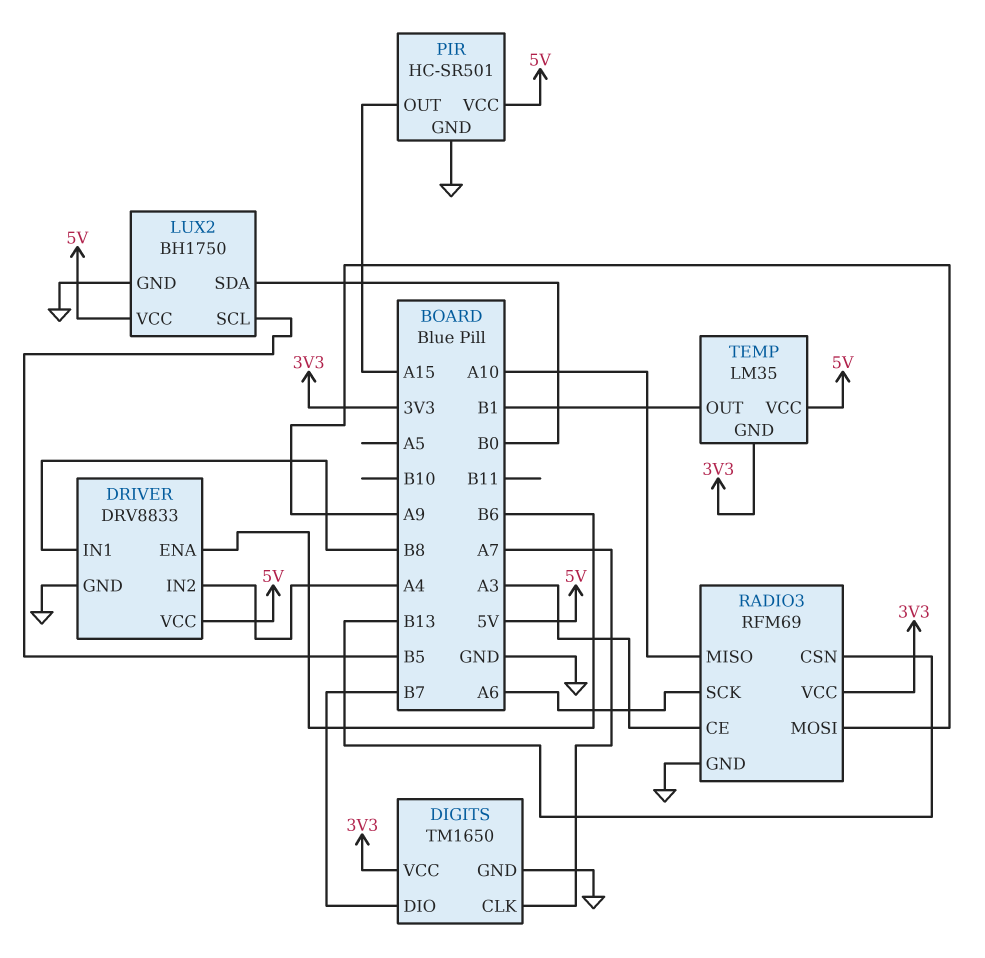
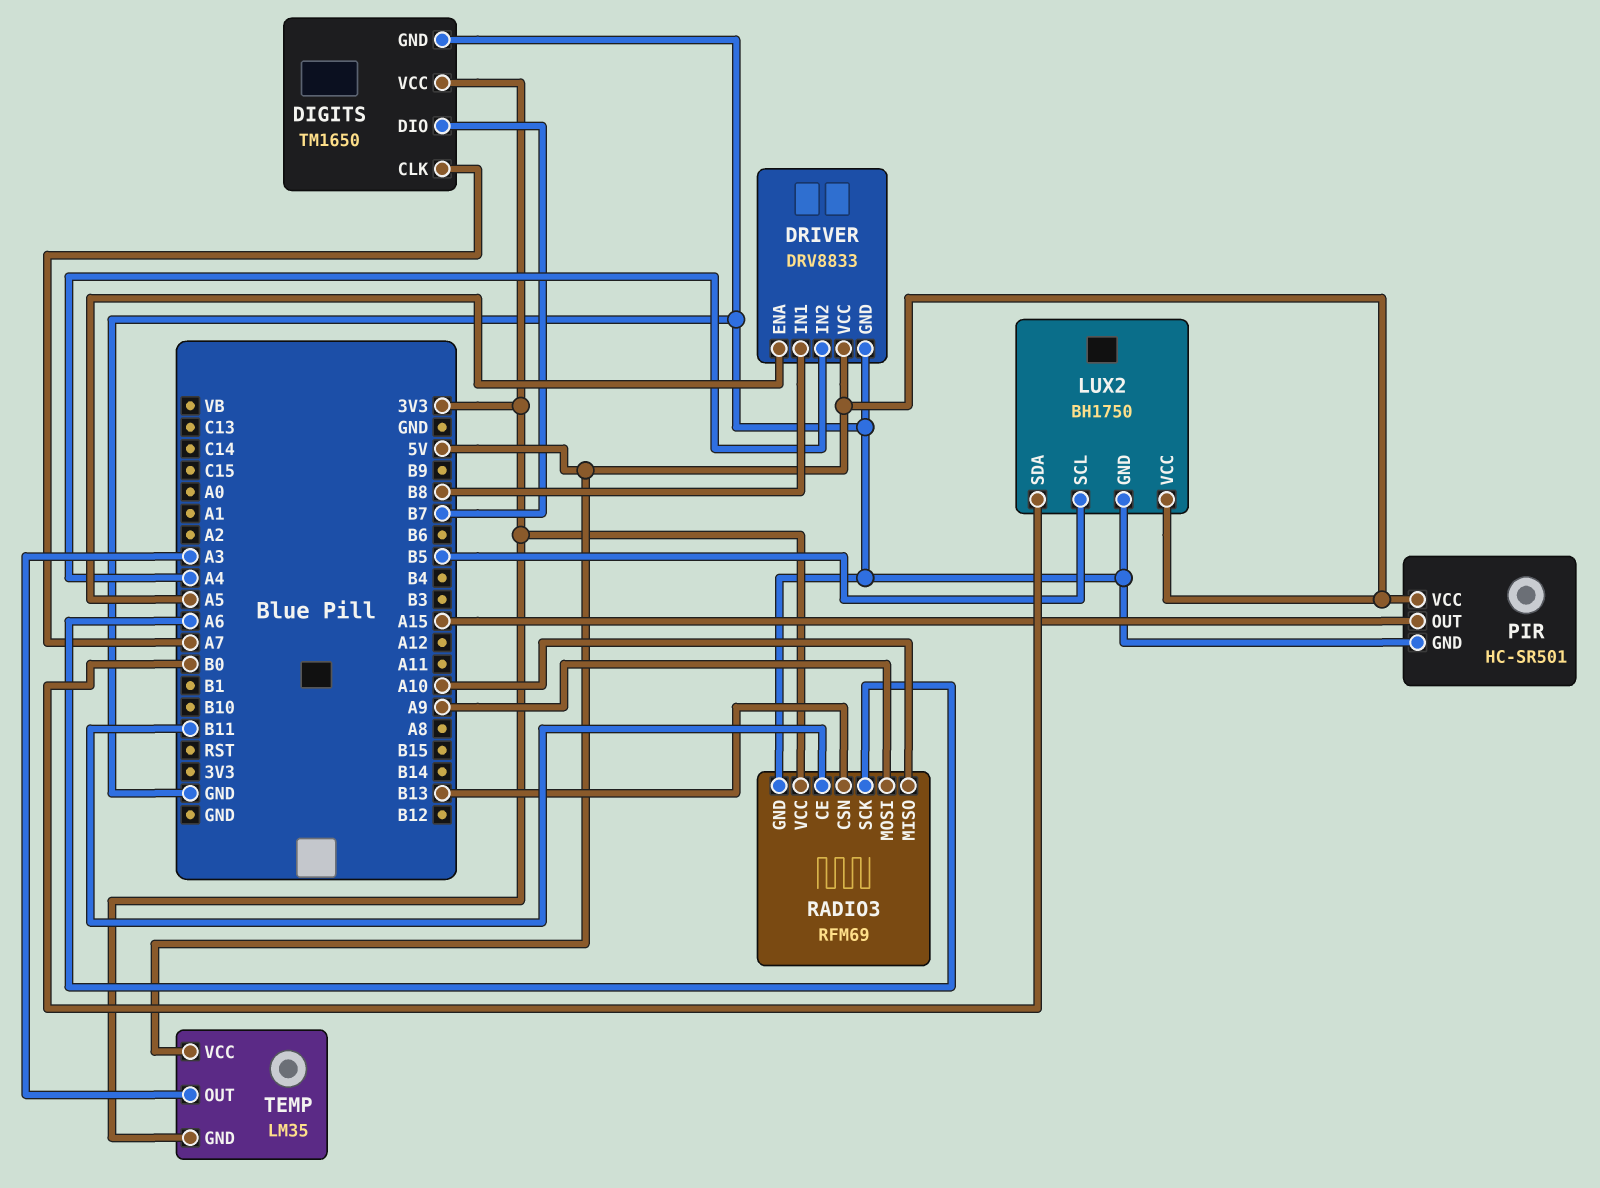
DRIVER pin ENA: B6 -> A5
RADIO3 pin CE: A3 -> B11
TEMP pin OUT: B1 -> A3

